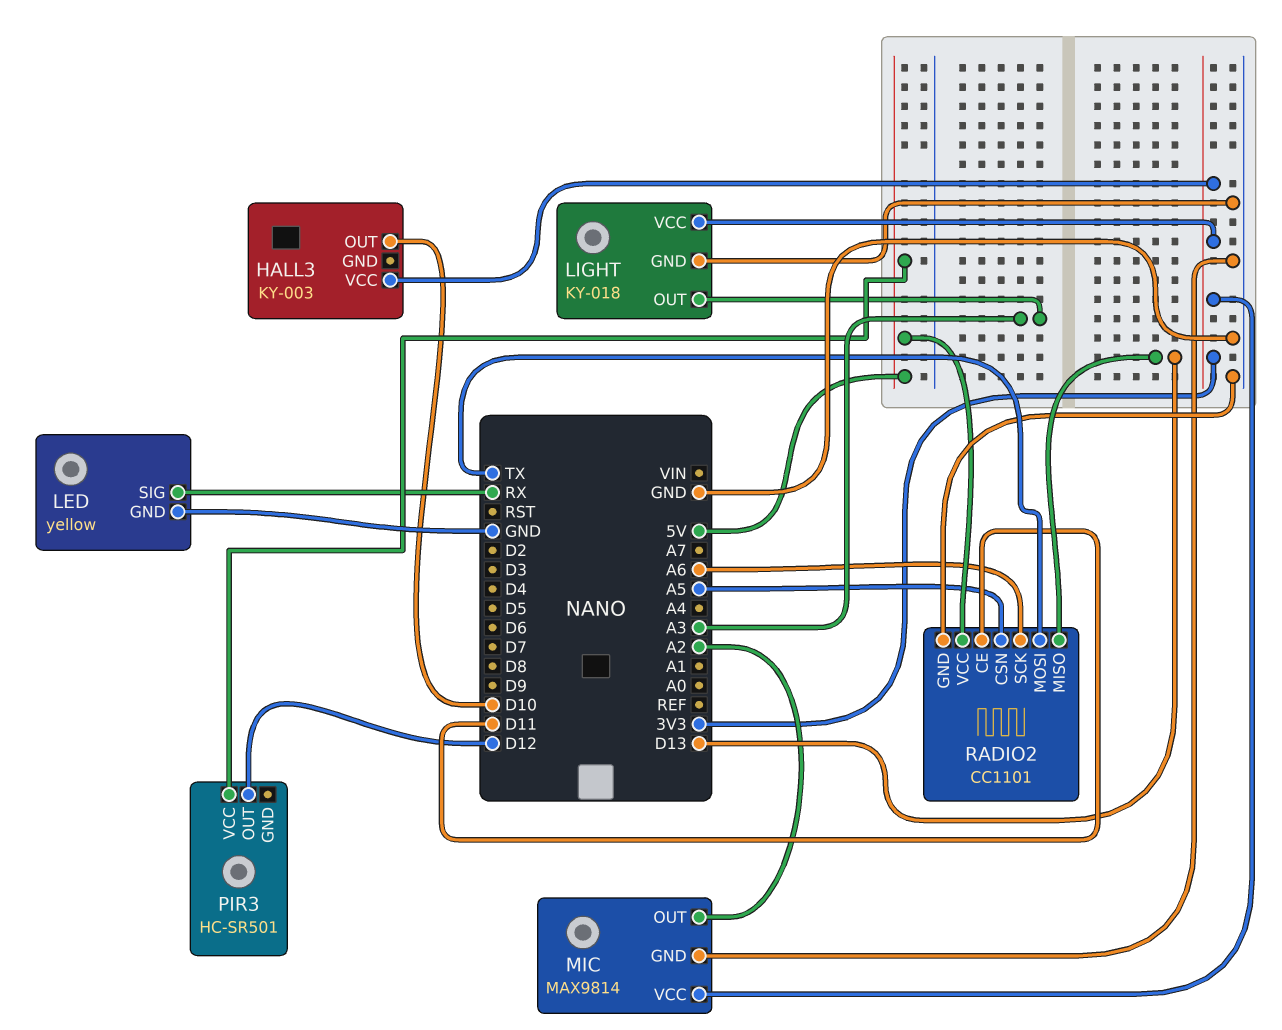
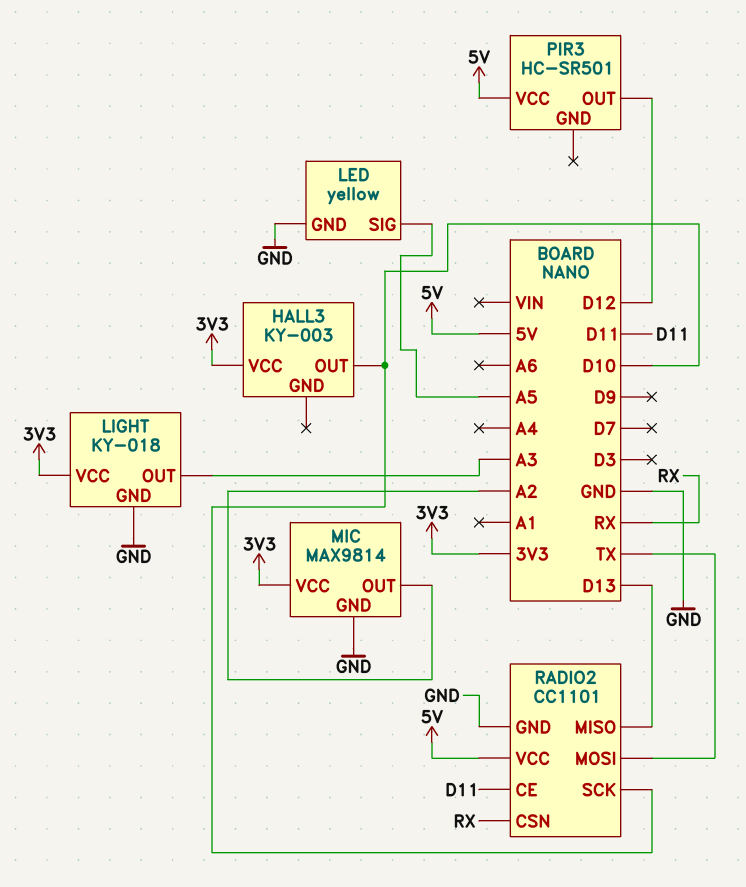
LED pin SIG: RX -> A5
RADIO2 pin CSN: A5 -> RX
RADIO2 pin SCK: A6 -> D10

